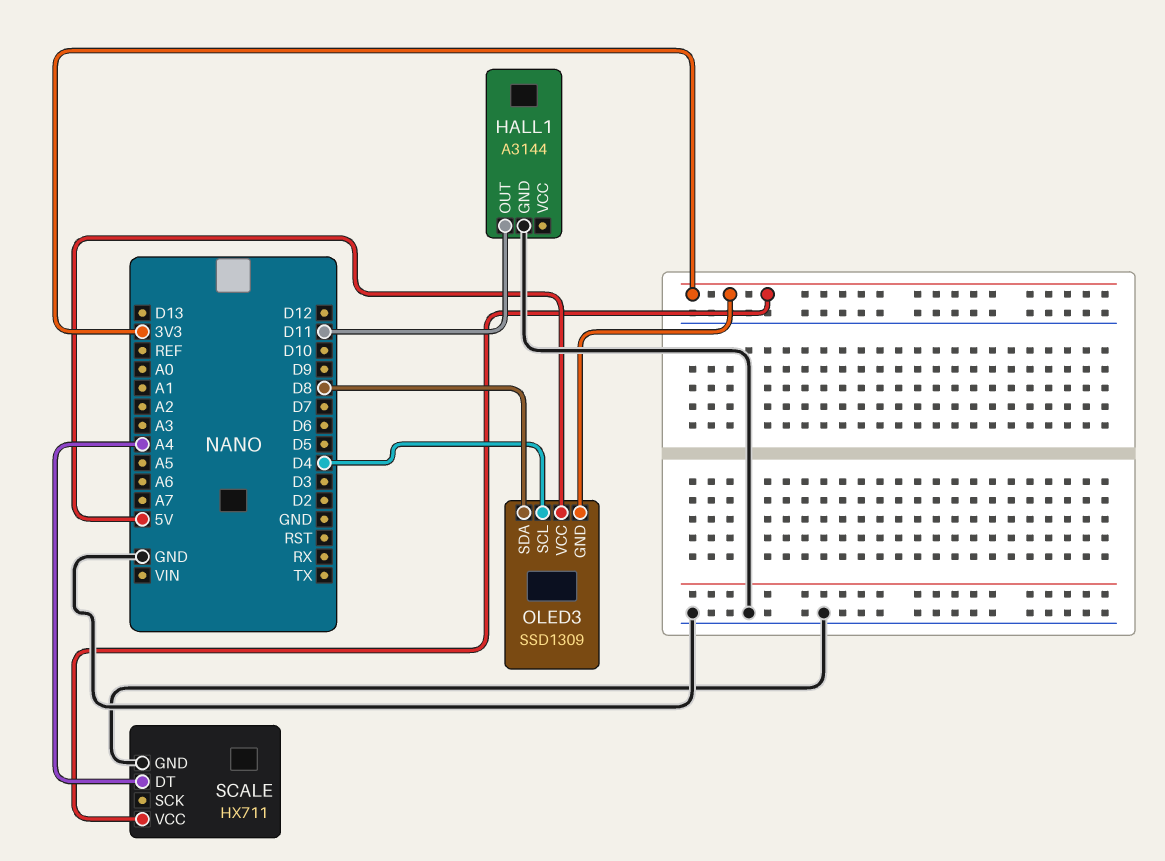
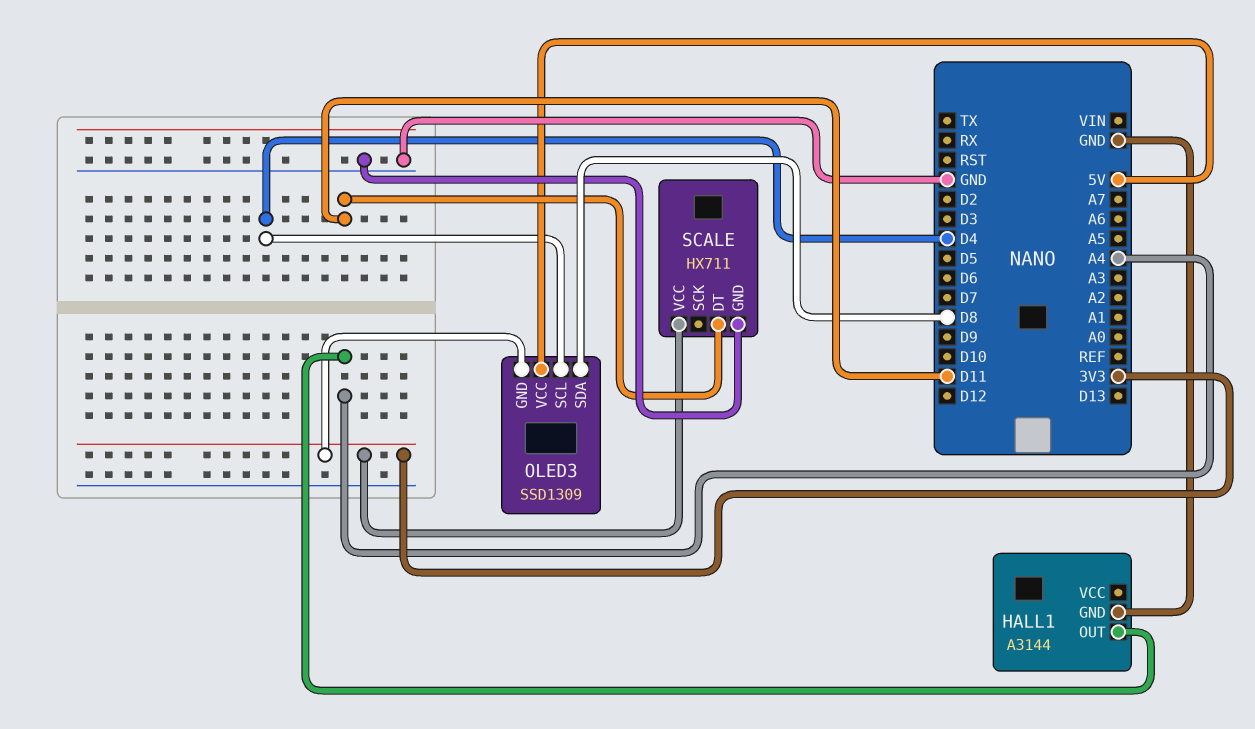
HALL1 pin OUT: D11 -> A4
SCALE pin DT: A4 -> D11

